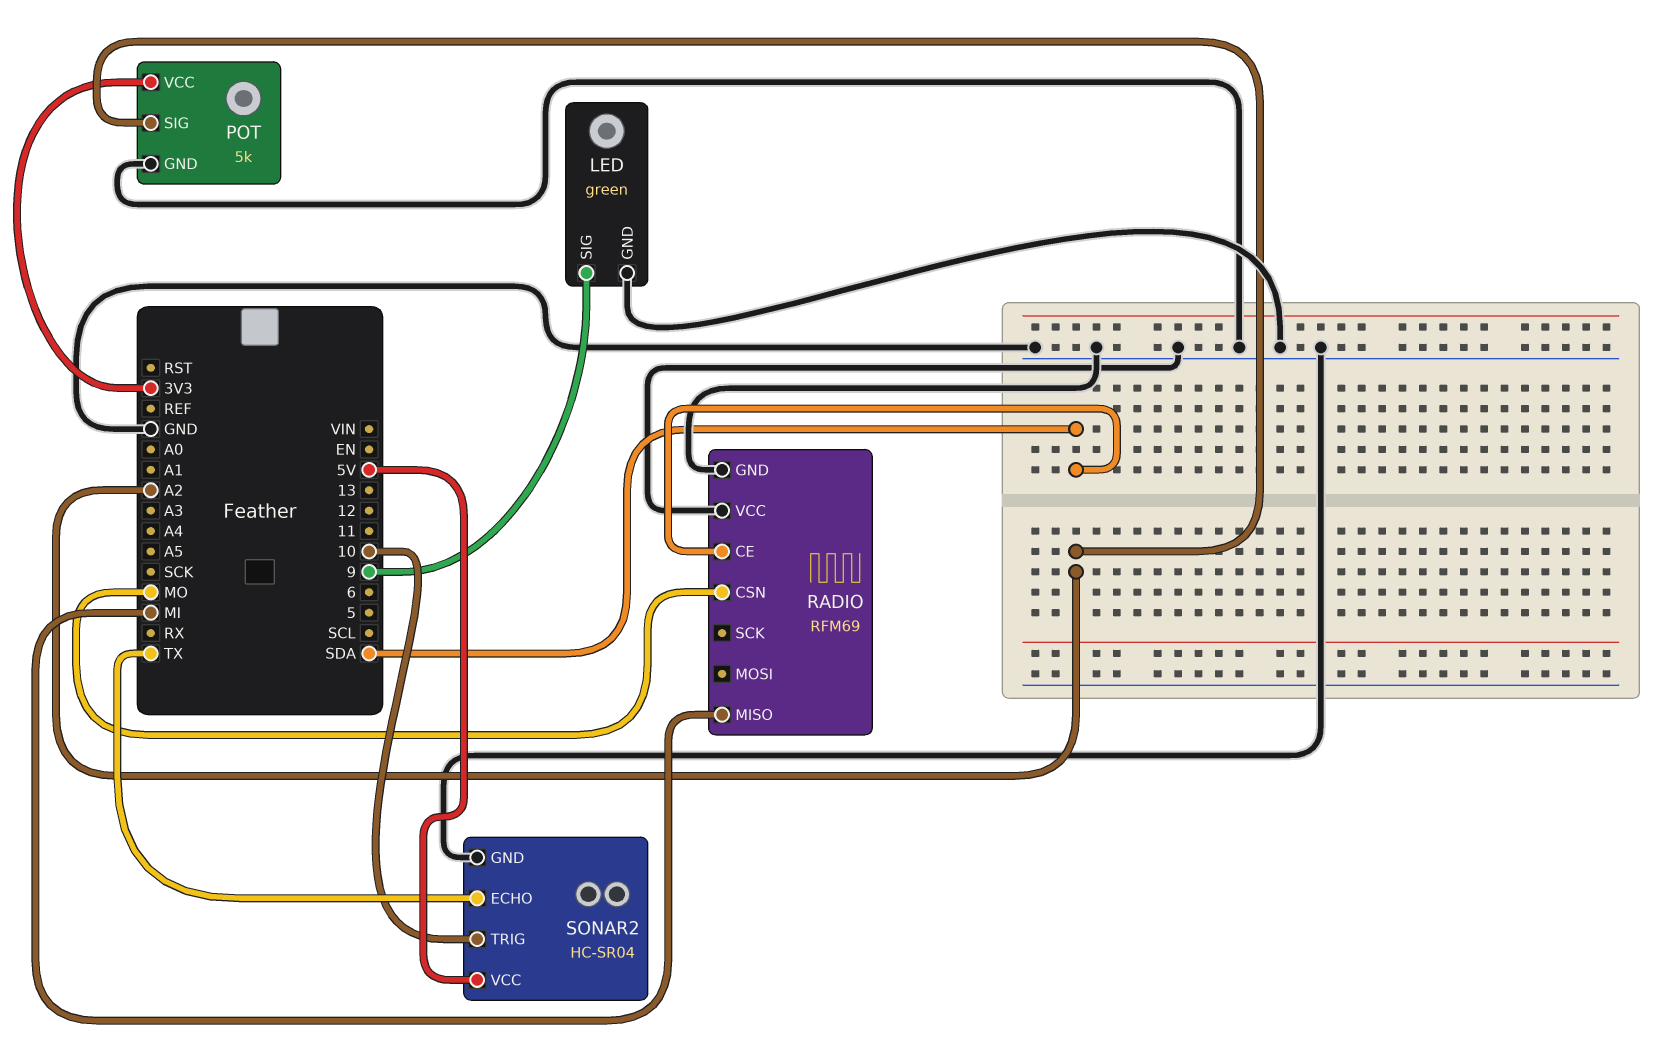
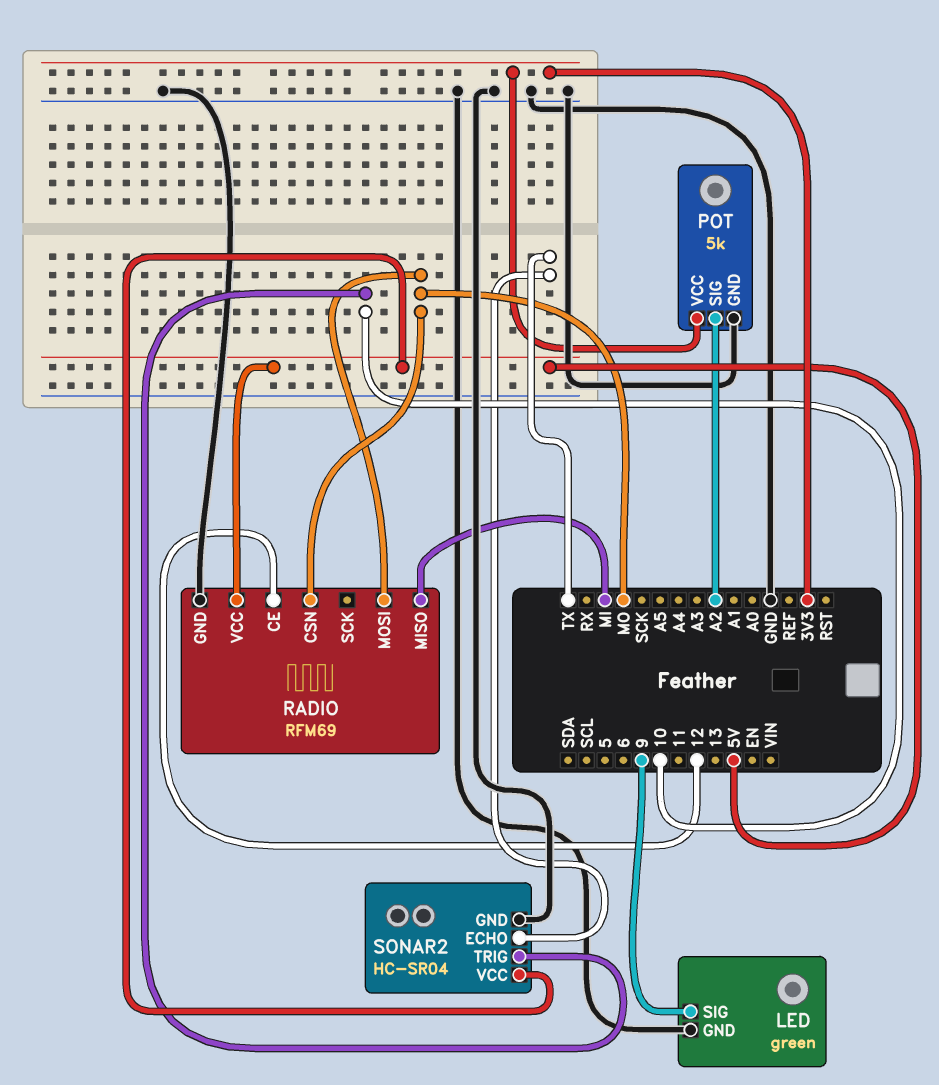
RADIO pin CE: SDA -> 12
RADIO pin MOSI: none -> MO
RADIO pin VCC: GND -> 5V

